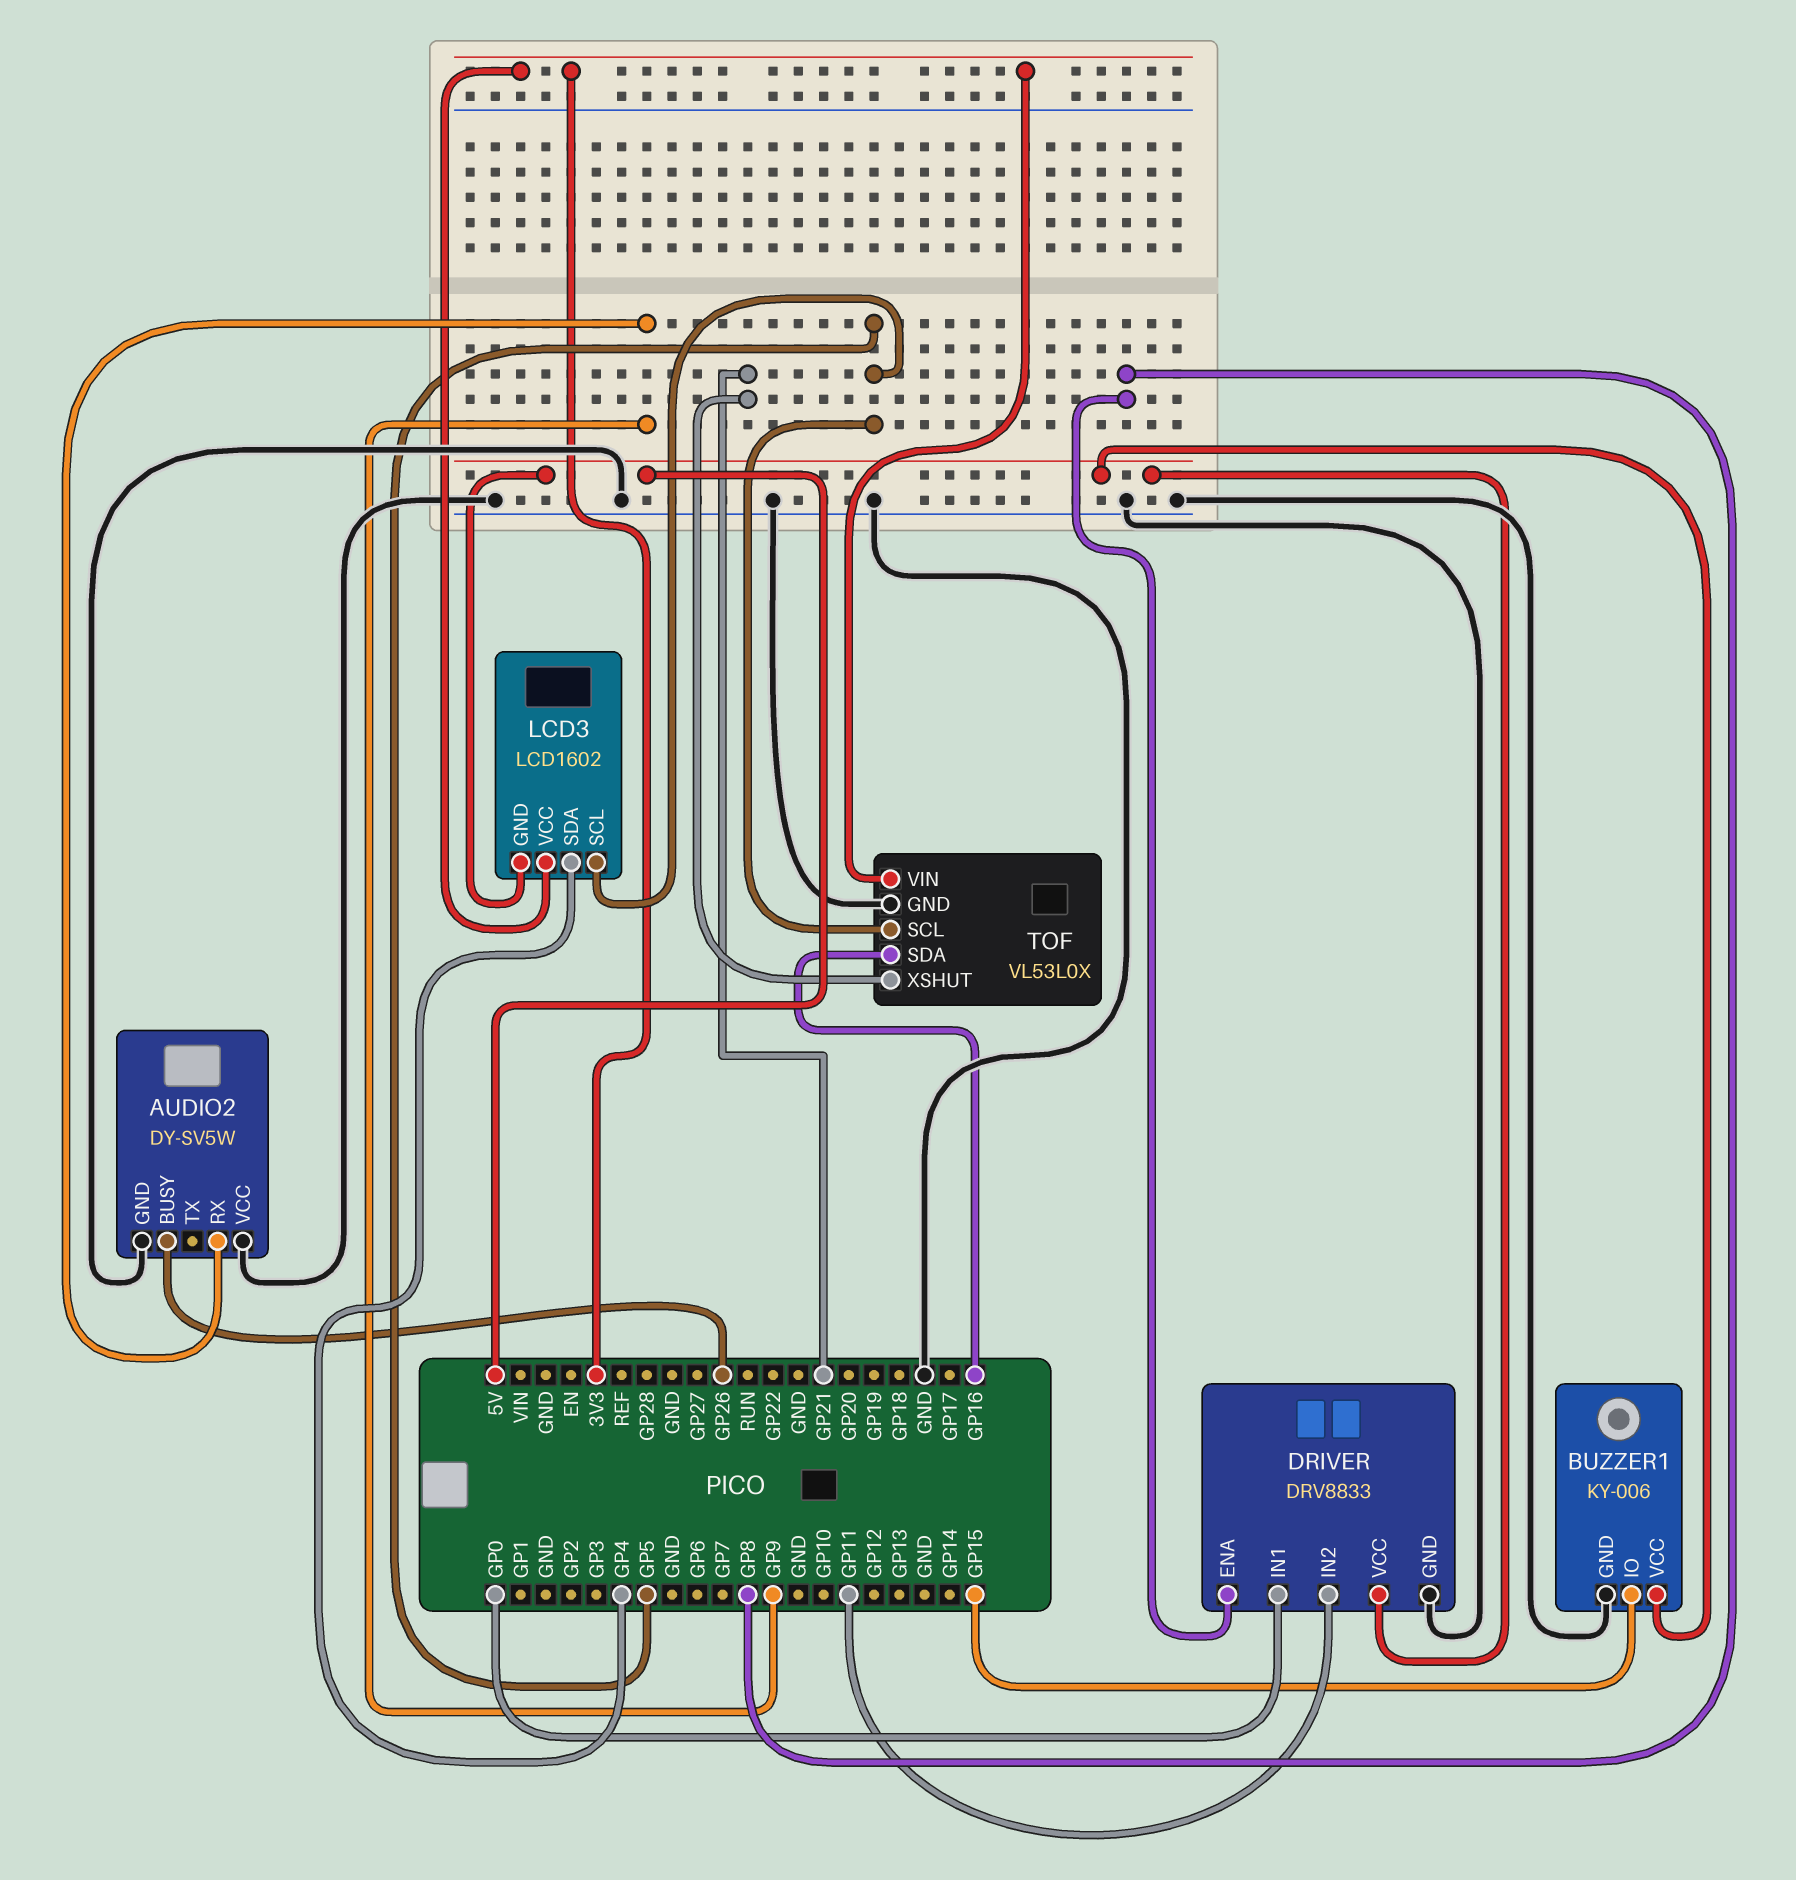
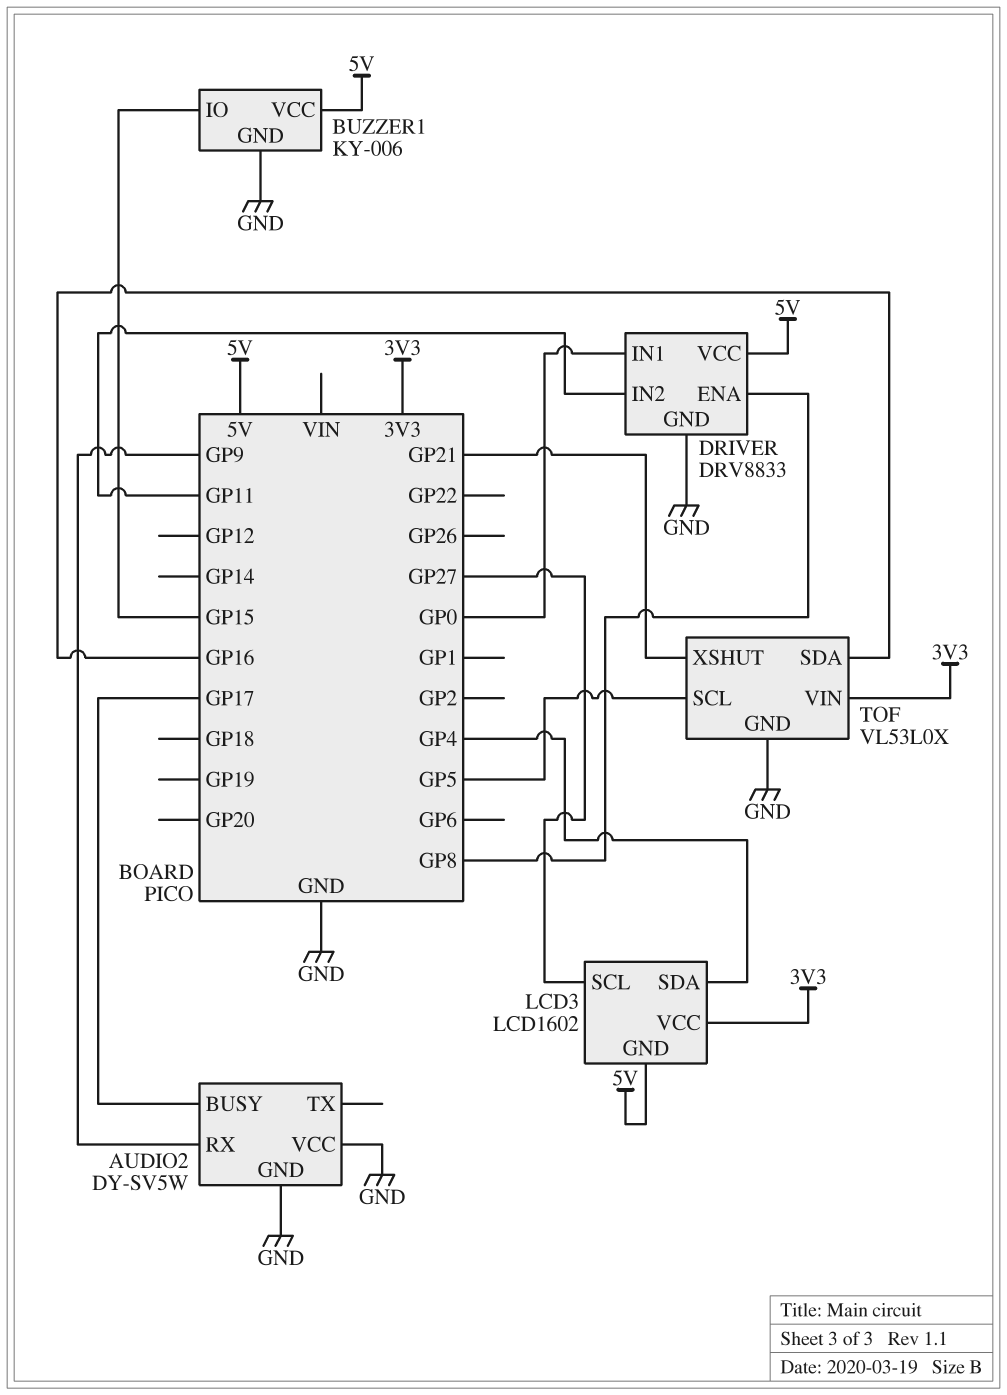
AUDIO2 pin BUSY: GP26 -> GP17
LCD3 pin SCL: GP5 -> GP27

